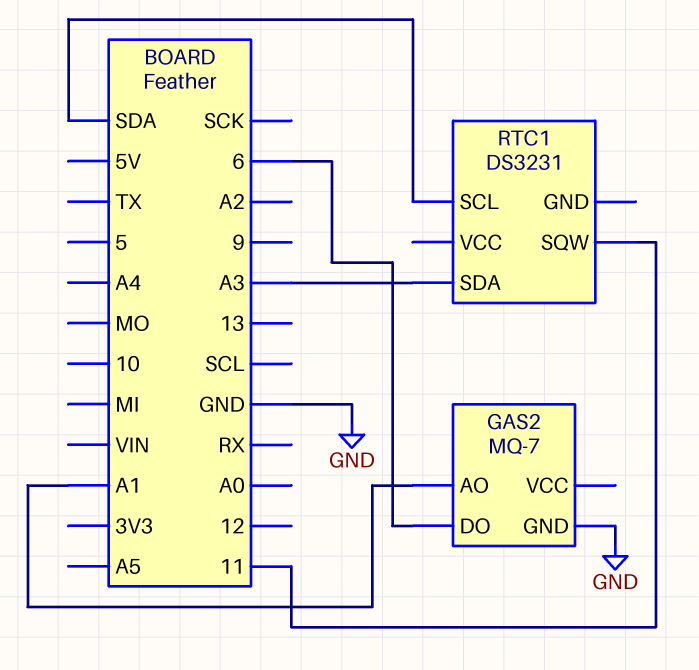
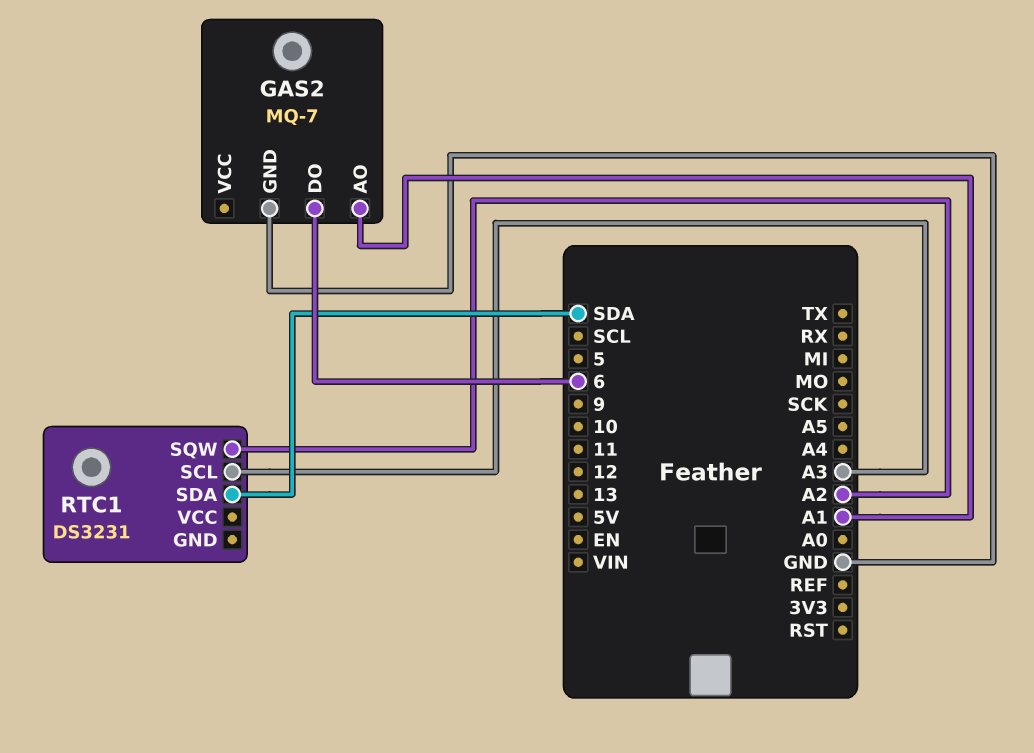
RTC1 pin SCL: SDA -> A3
RTC1 pin SDA: A3 -> SDA
RTC1 pin SQW: 11 -> A2

